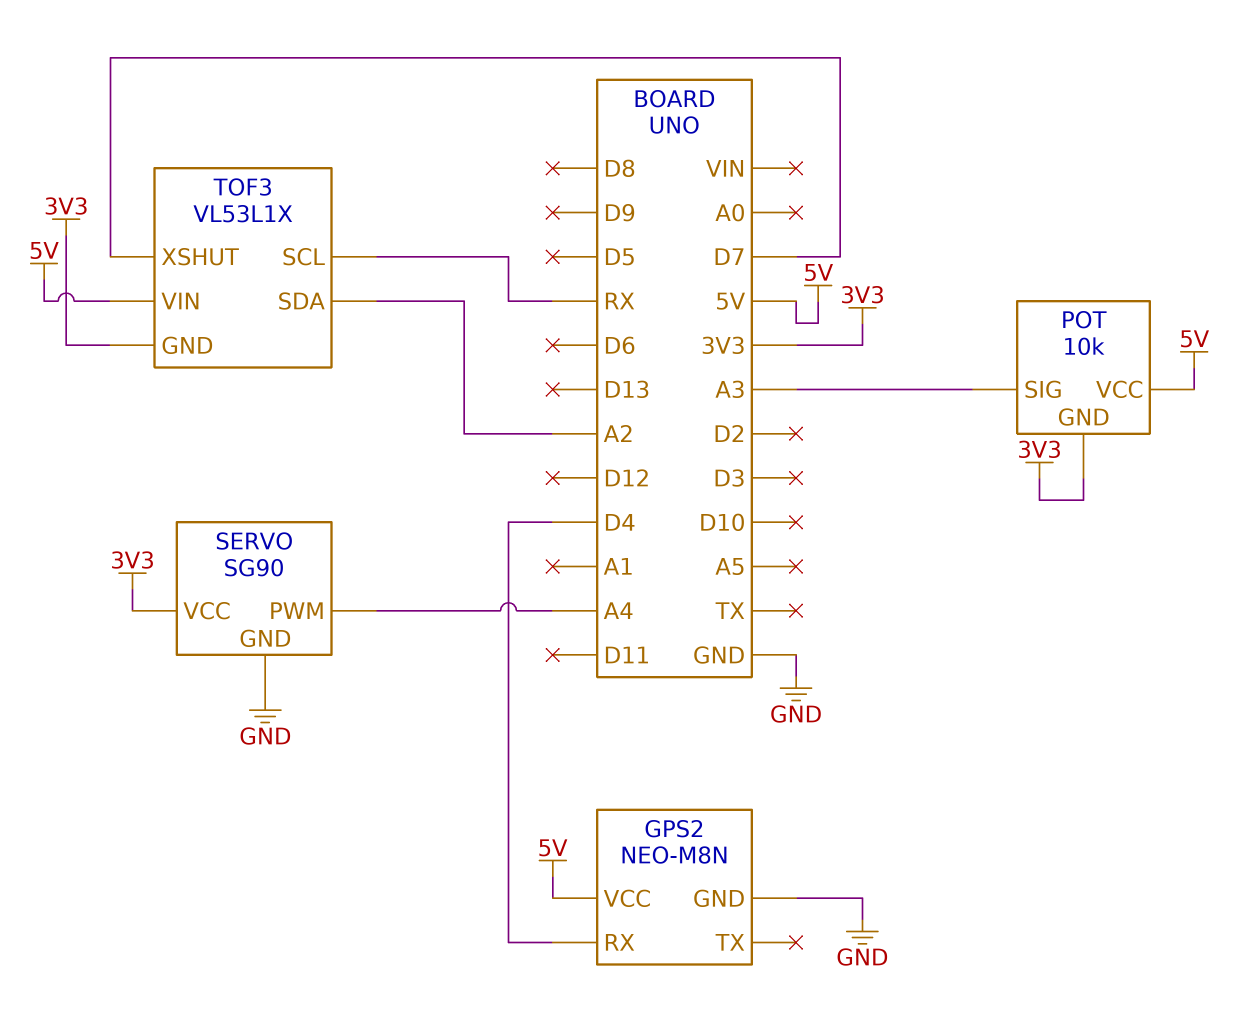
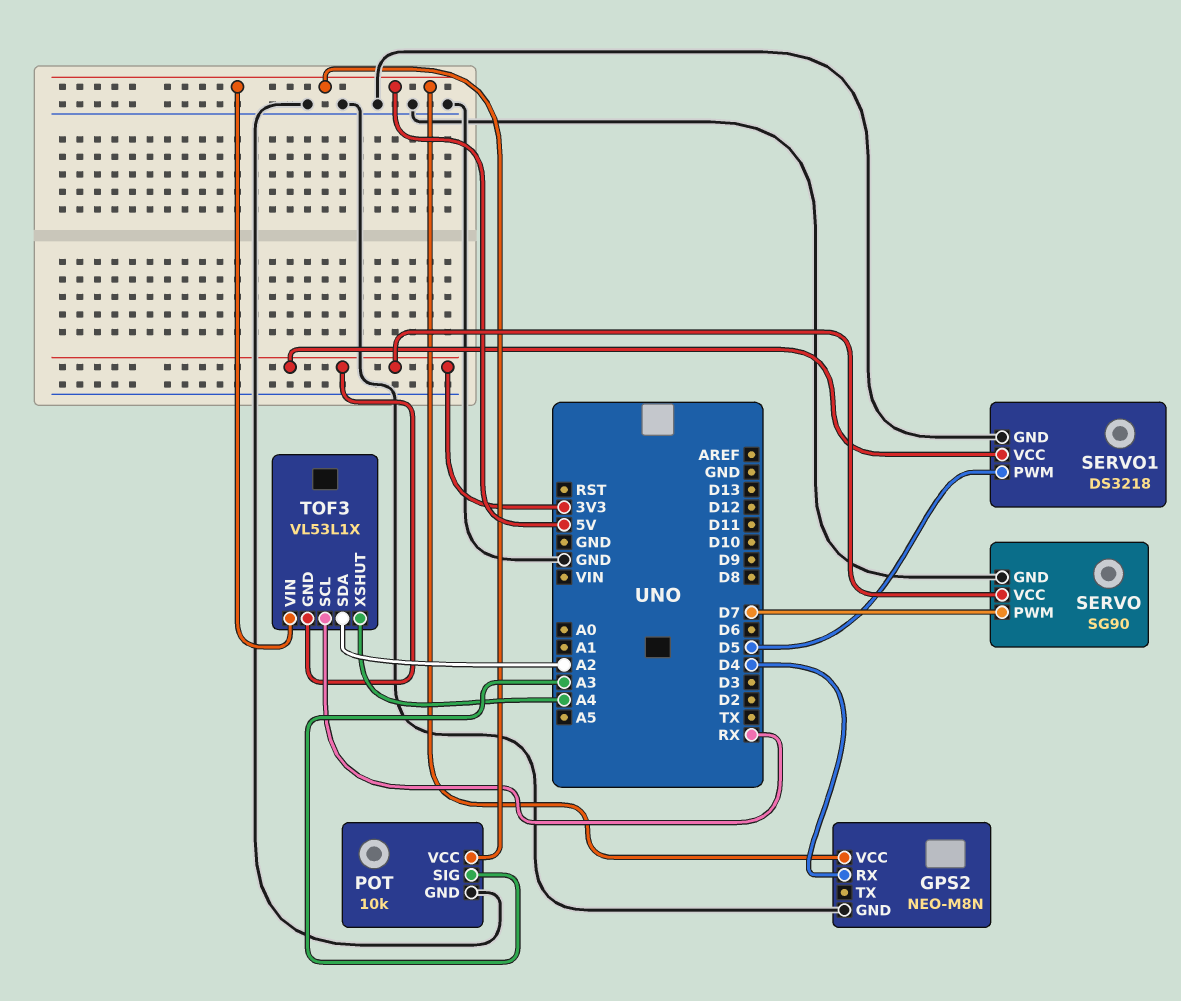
POT pin GND: 3V3 -> GND
SERVO pin PWM: A4 -> D7
SERVO1: none -> DS3218
SERVO1 pin GND: none -> GND
SERVO1 pin PWM: none -> D5
SERVO1 pin VCC: none -> 3V3
TOF3 pin XSHUT: D7 -> A4

